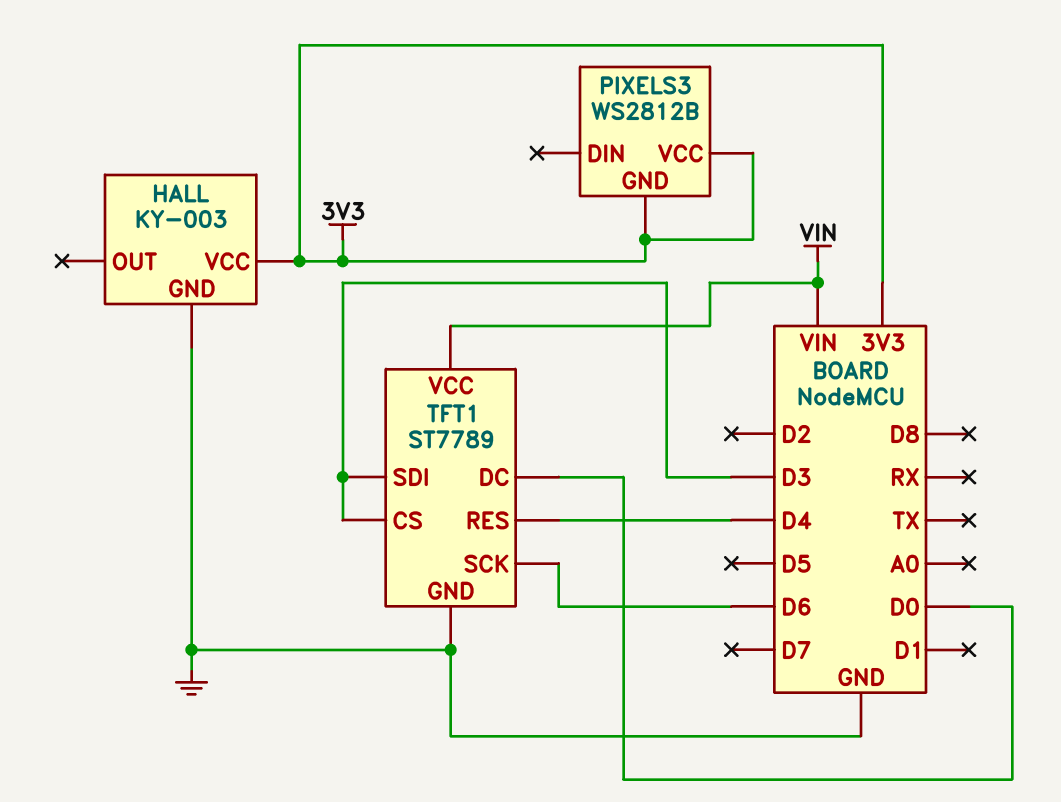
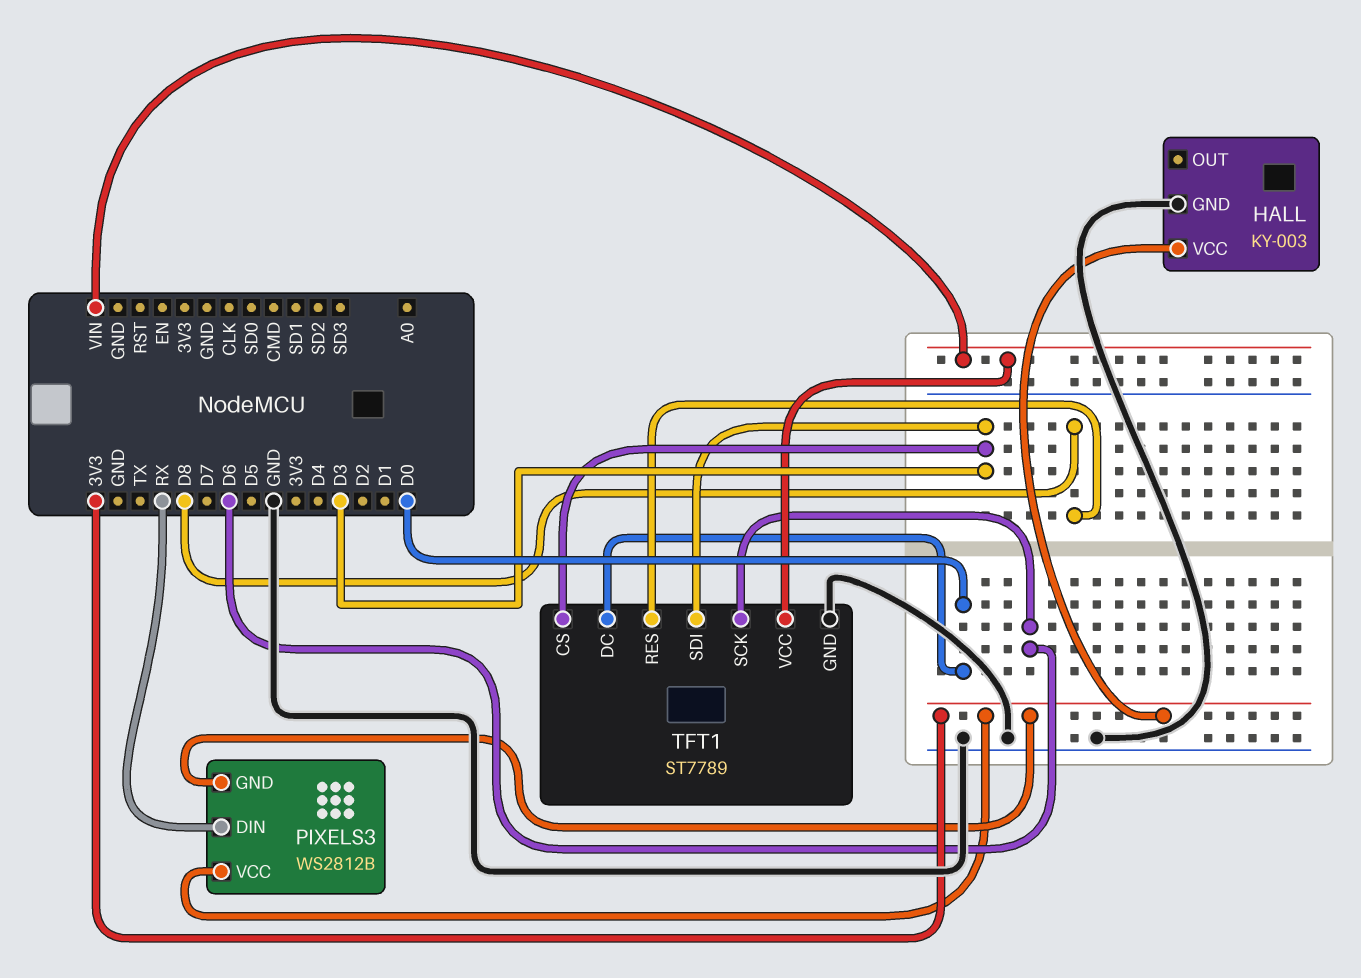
PIXELS3 pin DIN: none -> RX
TFT1 pin RES: D4 -> D8

